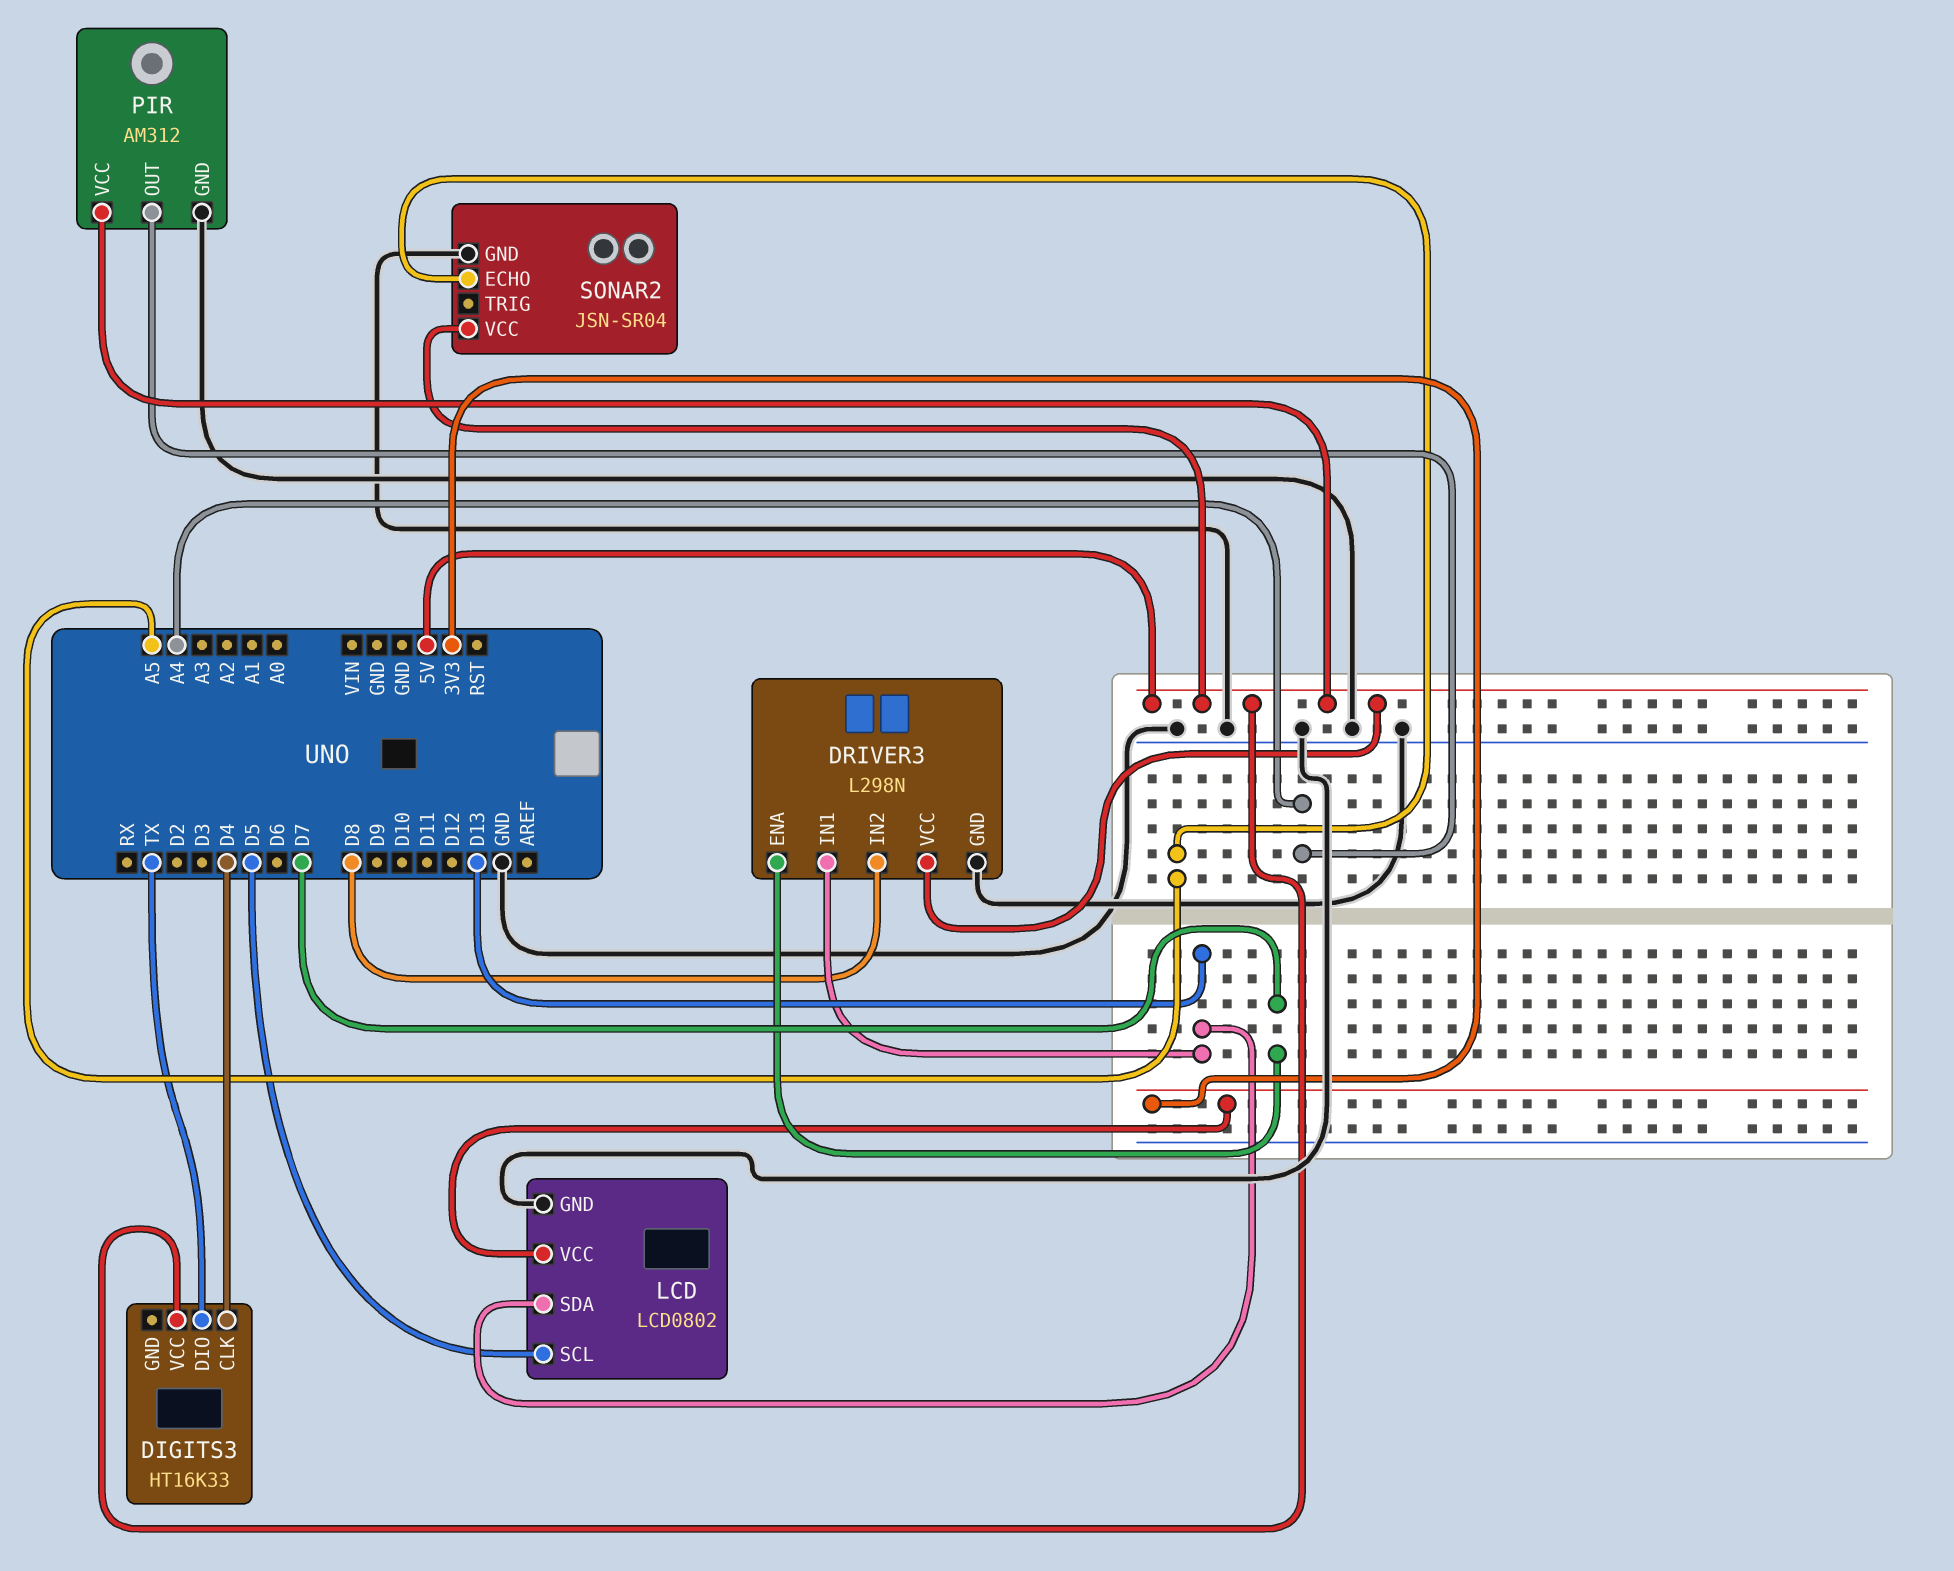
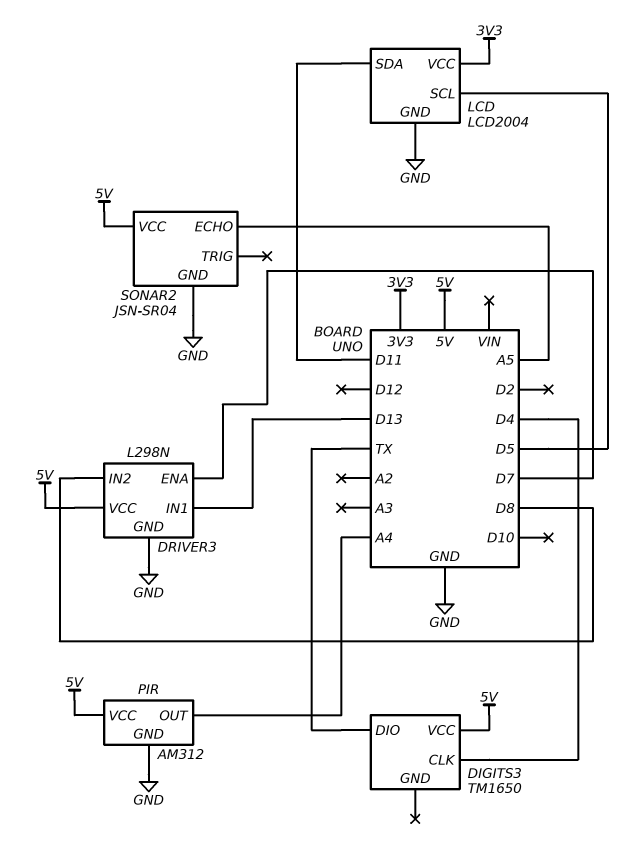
DIGITS3: HT16K33 -> TM1650
LCD: LCD0802 -> LCD2004
LCD pin SDA: D13 -> D11

